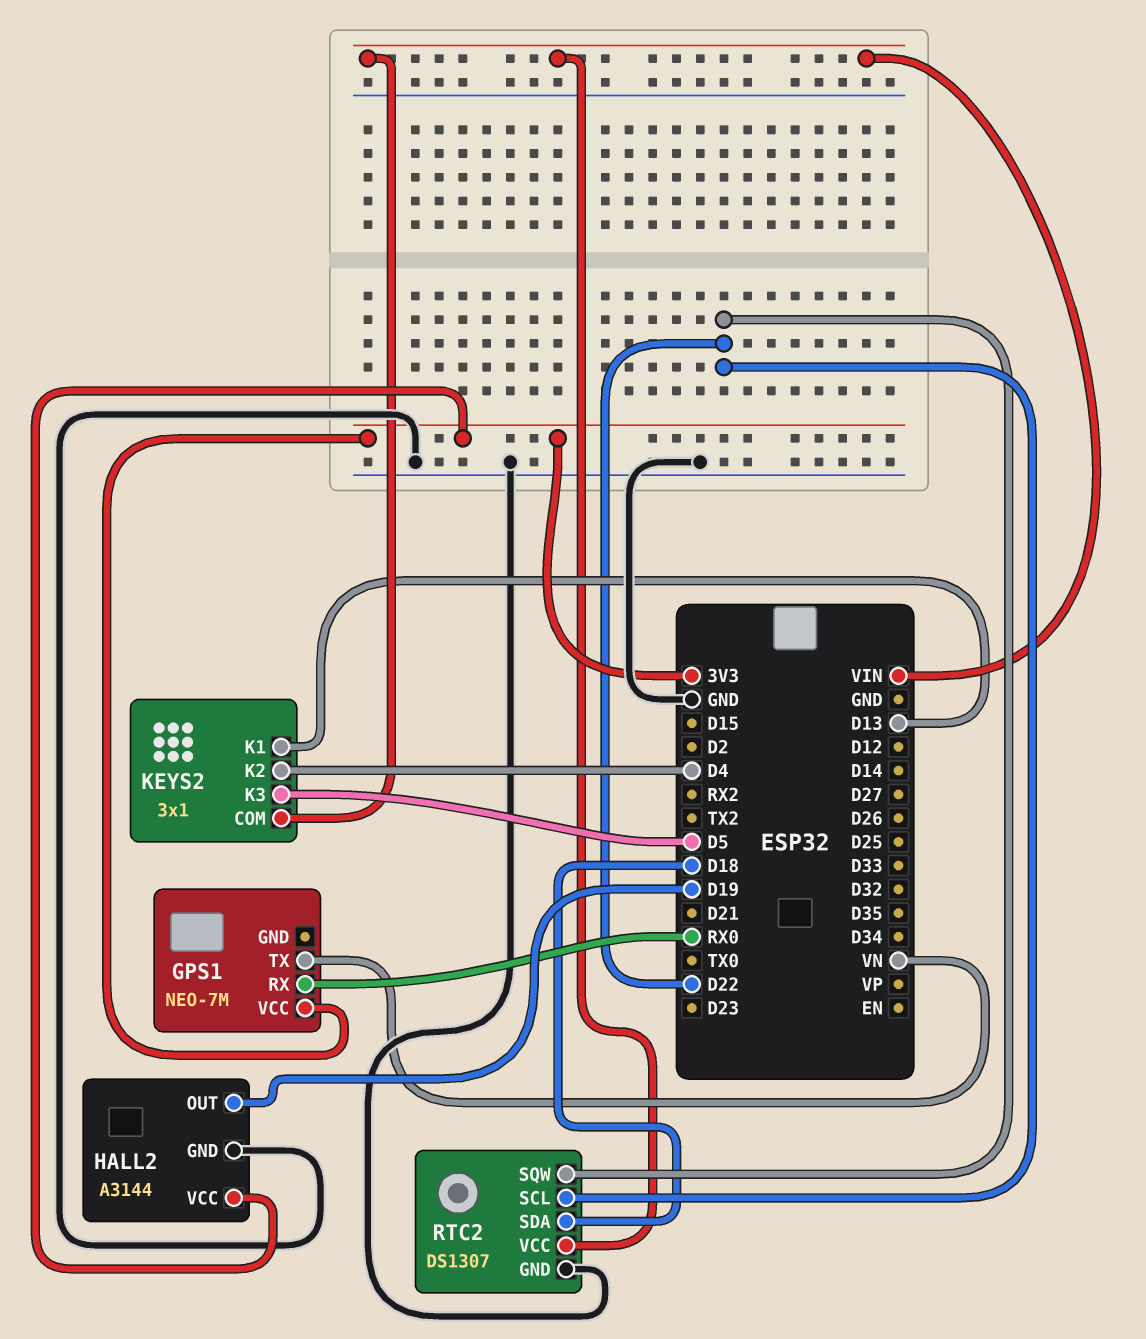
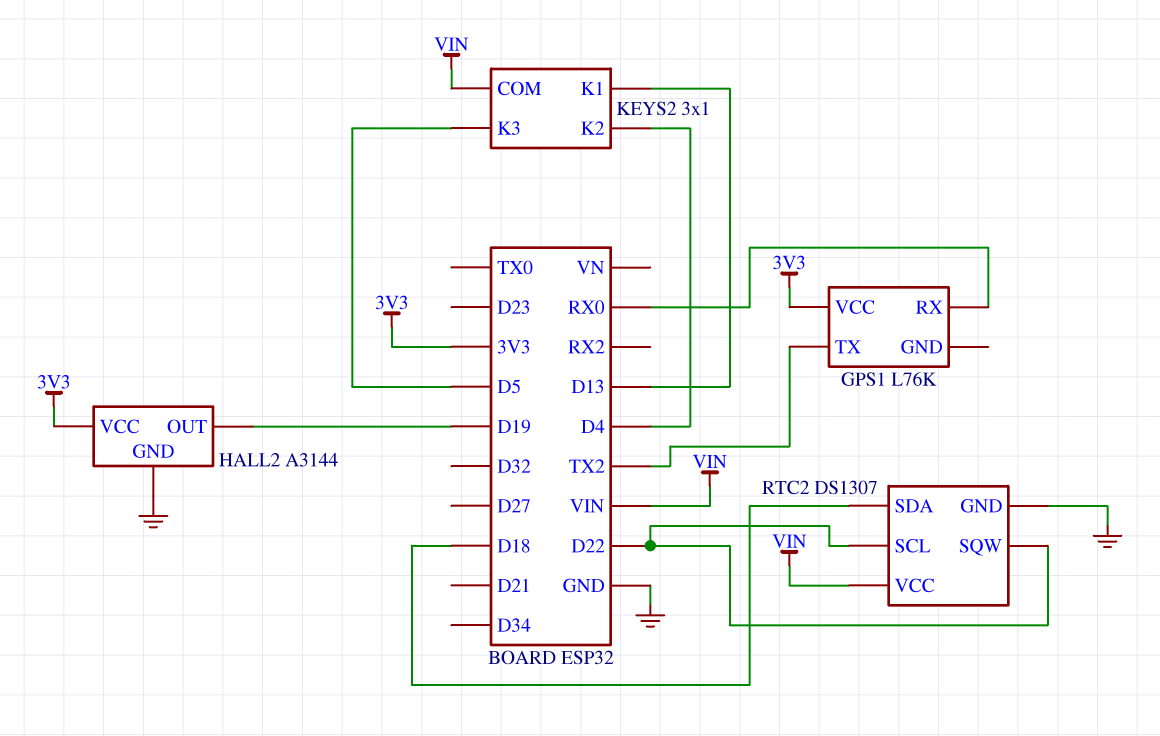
GPS1: NEO-7M -> L76K
GPS1 pin TX: VN -> TX2

